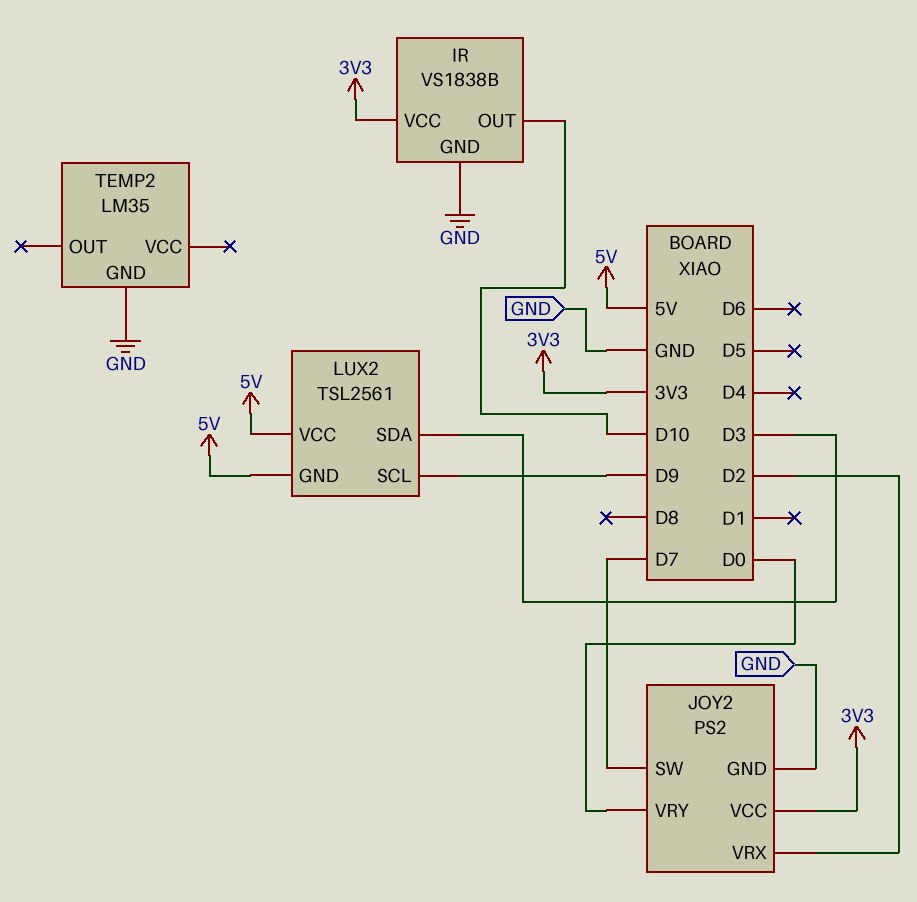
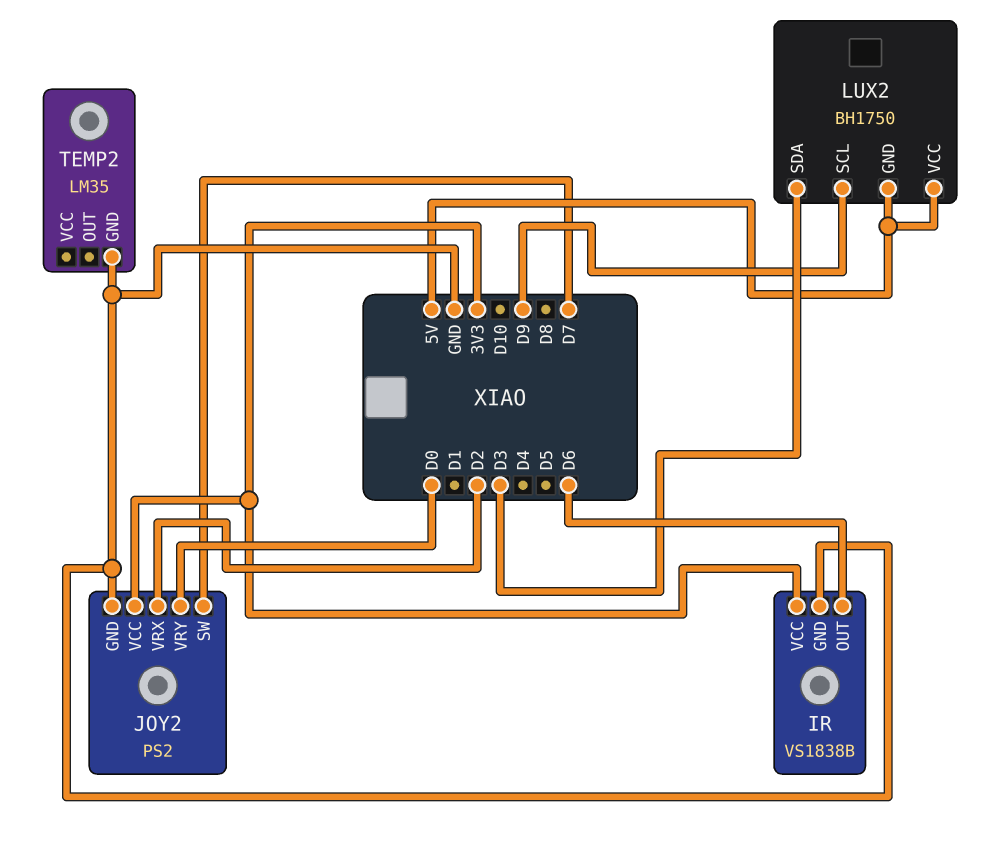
IR pin OUT: D10 -> D6
LUX2: TSL2561 -> BH1750

